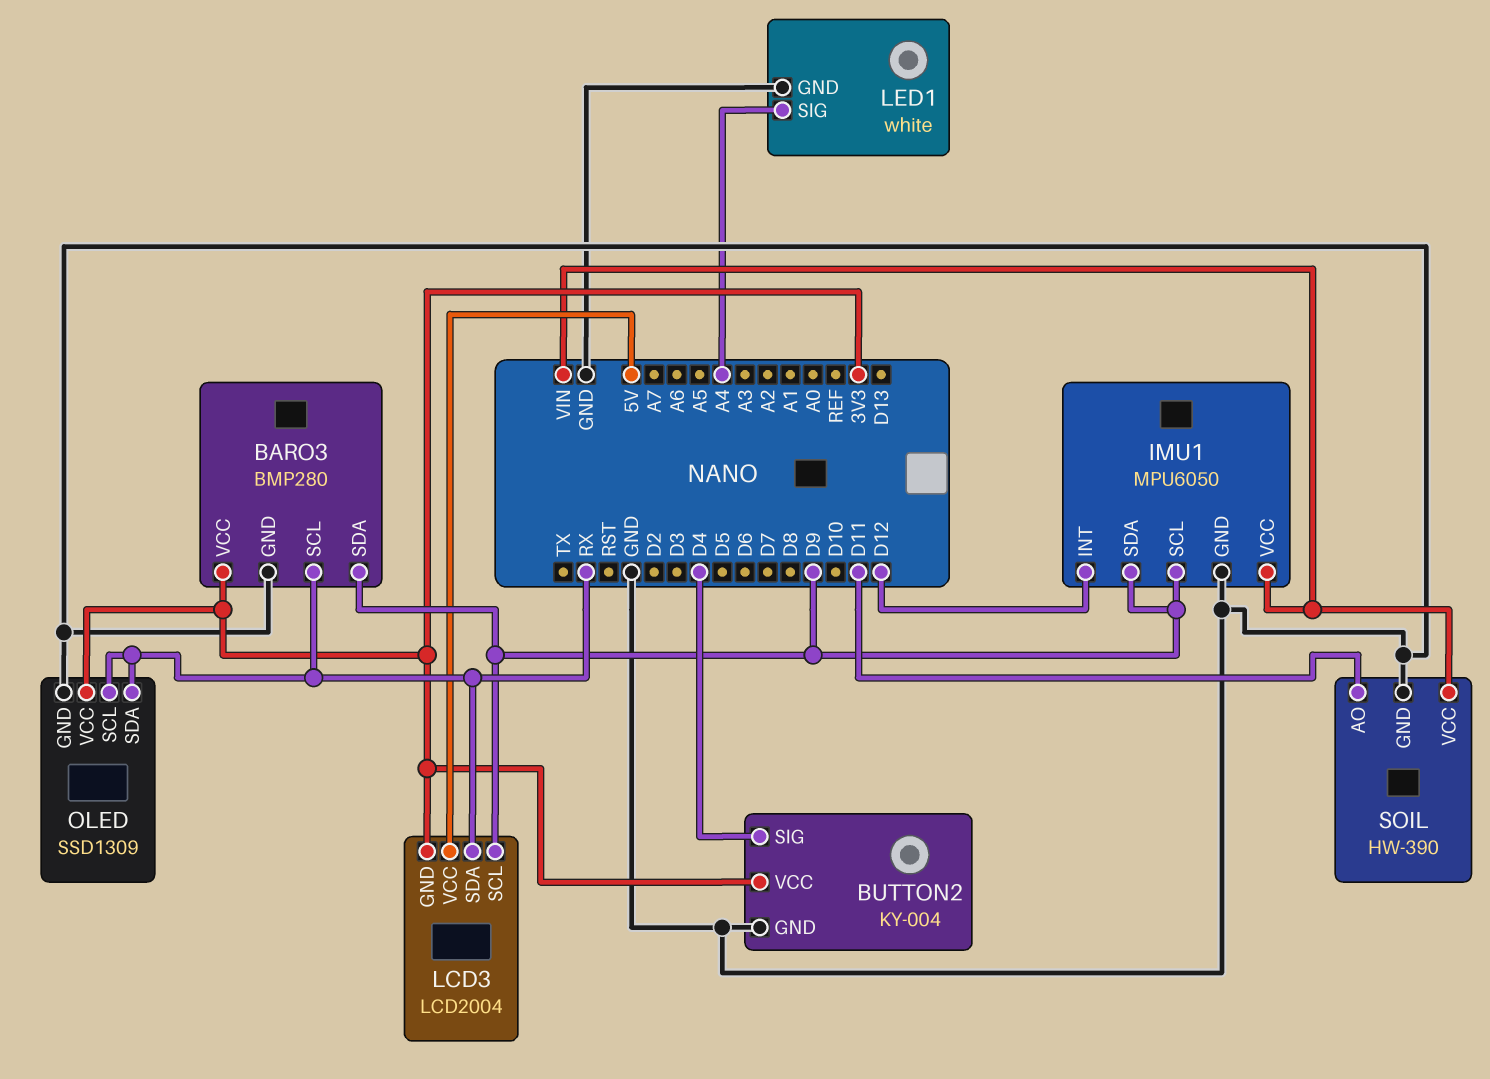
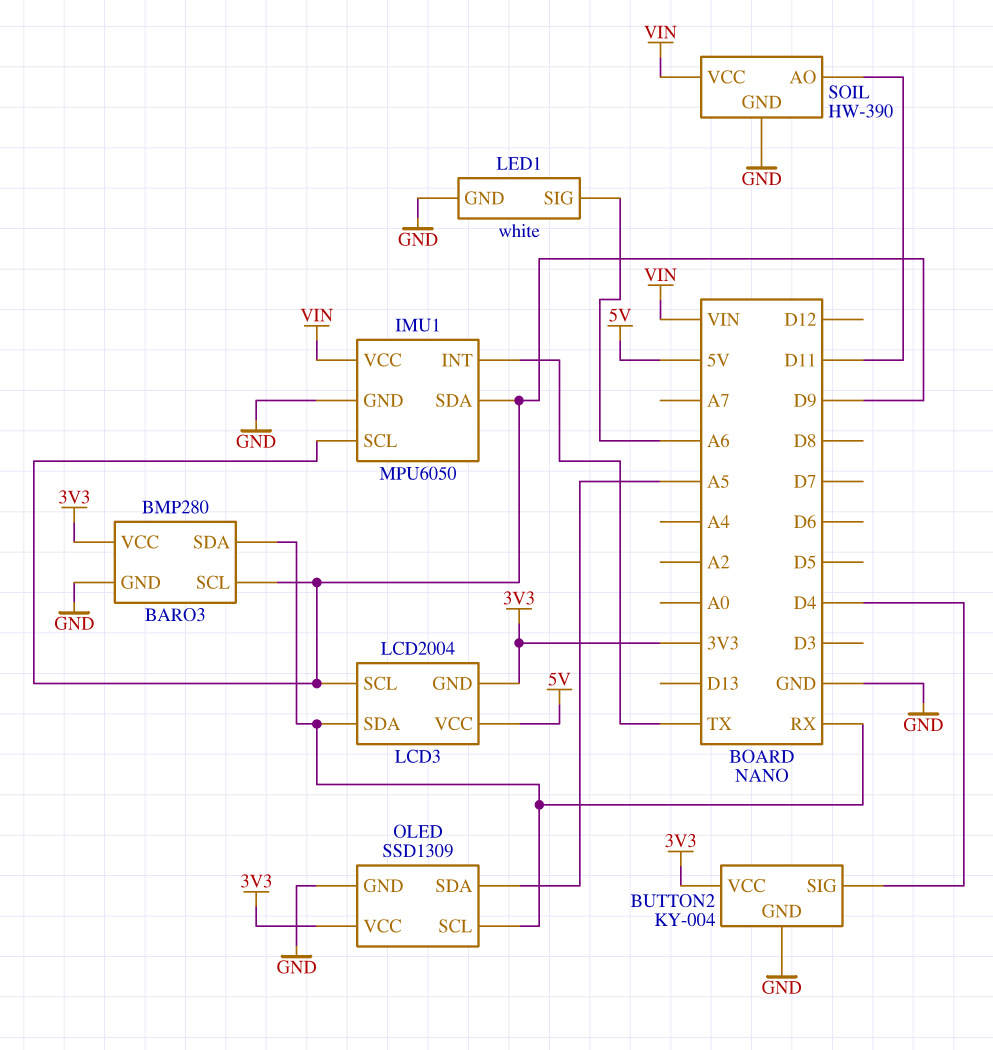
BARO3 pin SCL: RX -> D9
BARO3 pin SDA: D9 -> RX
IMU1 pin INT: D12 -> TX
LED1 pin SIG: A4 -> A6
OLED pin SDA: RX -> A5

